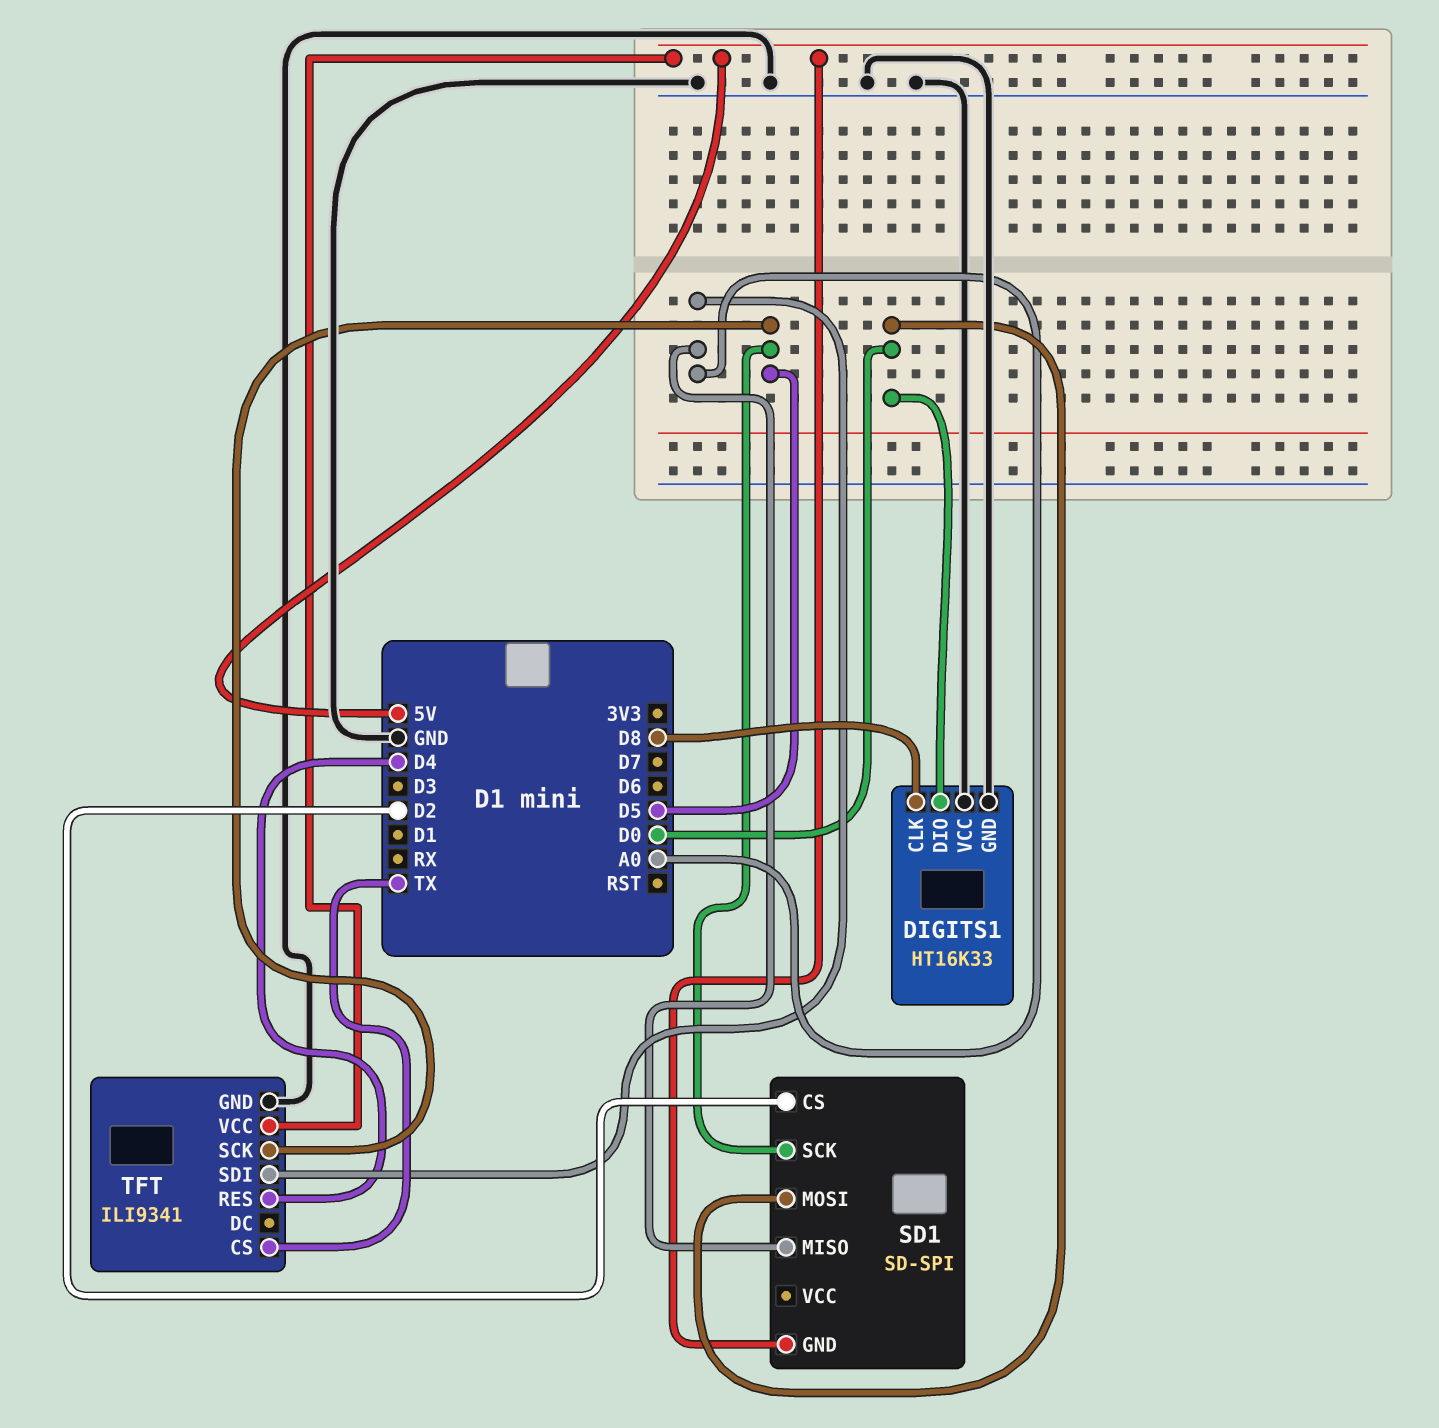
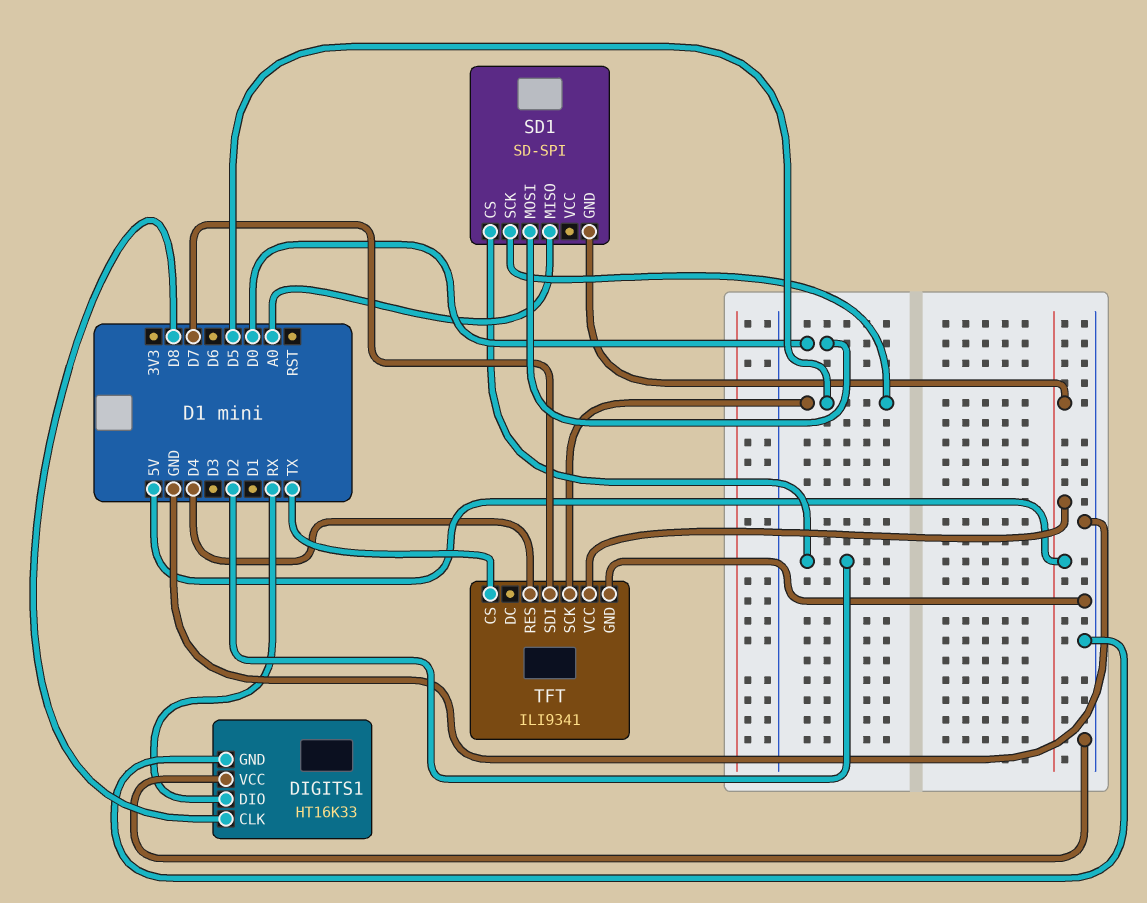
DIGITS1 pin DIO: D0 -> RX
TFT pin SDI: A0 -> D7

